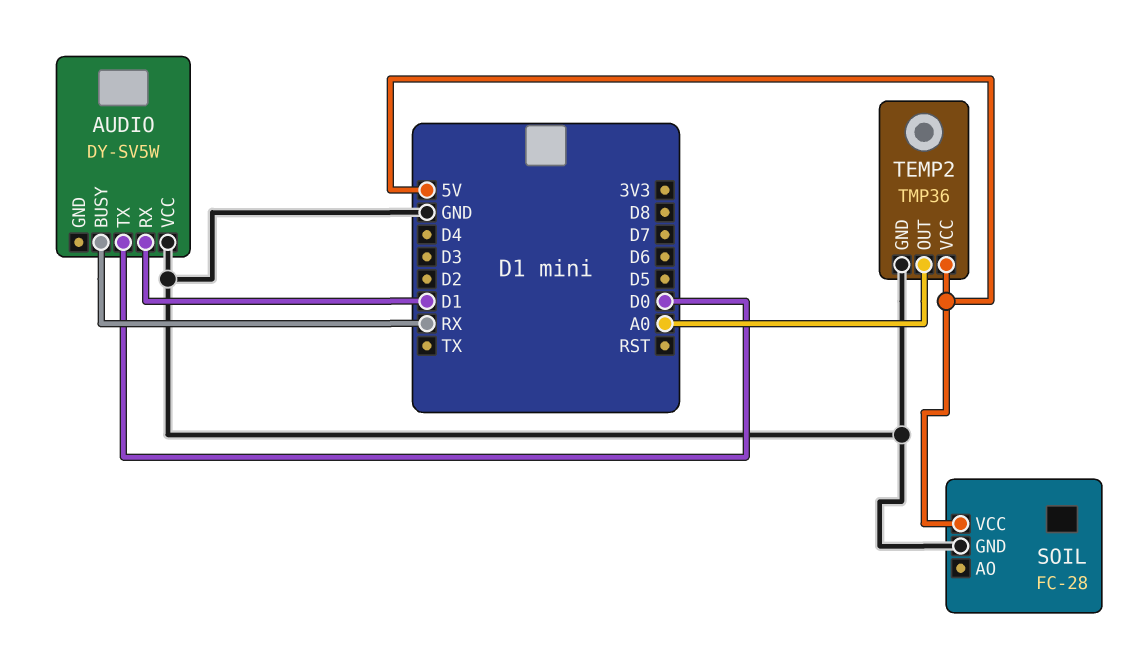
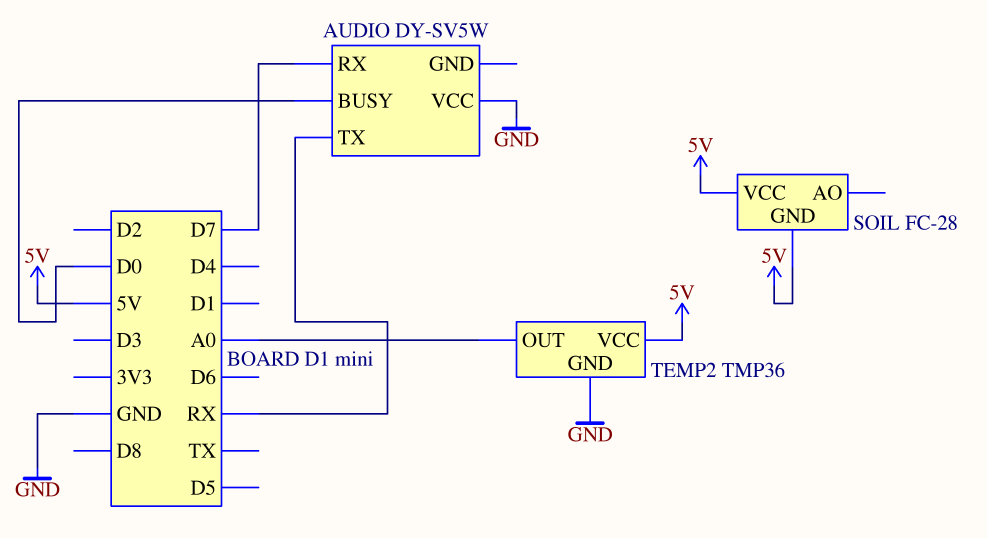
AUDIO pin BUSY: RX -> D0
AUDIO pin RX: D1 -> D7
AUDIO pin TX: D0 -> RX
SOIL pin GND: GND -> 5V

